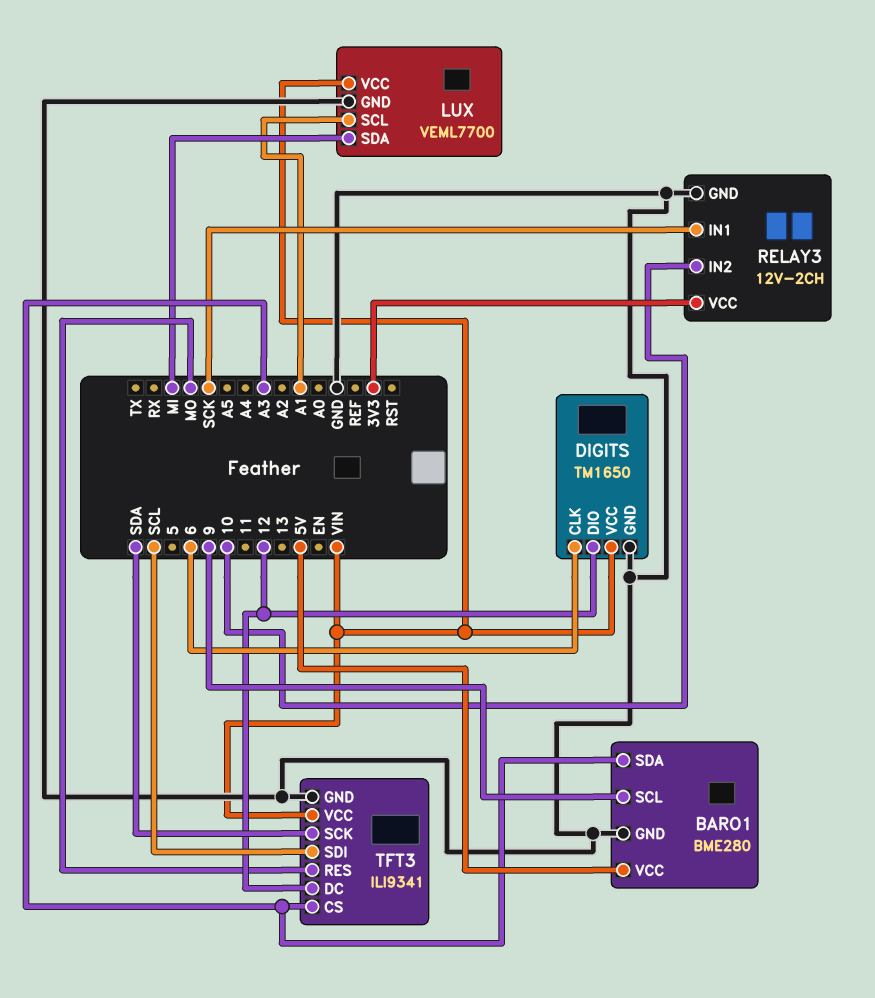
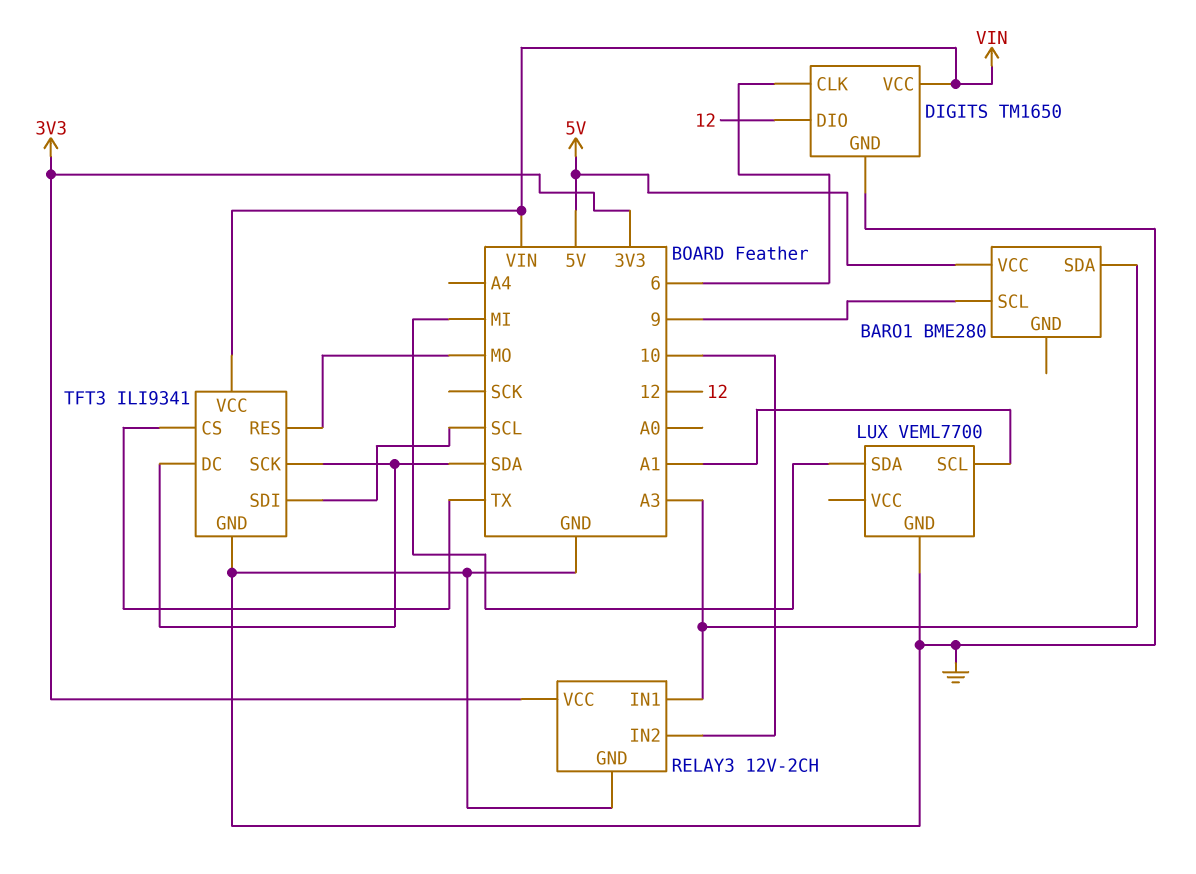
BARO1 pin GND: GND -> none
LUX pin VCC: VIN -> none
RELAY3 pin IN1: SCK -> A3
TFT3 pin CS: A3 -> TX
TFT3 pin DC: 12 -> SDA

